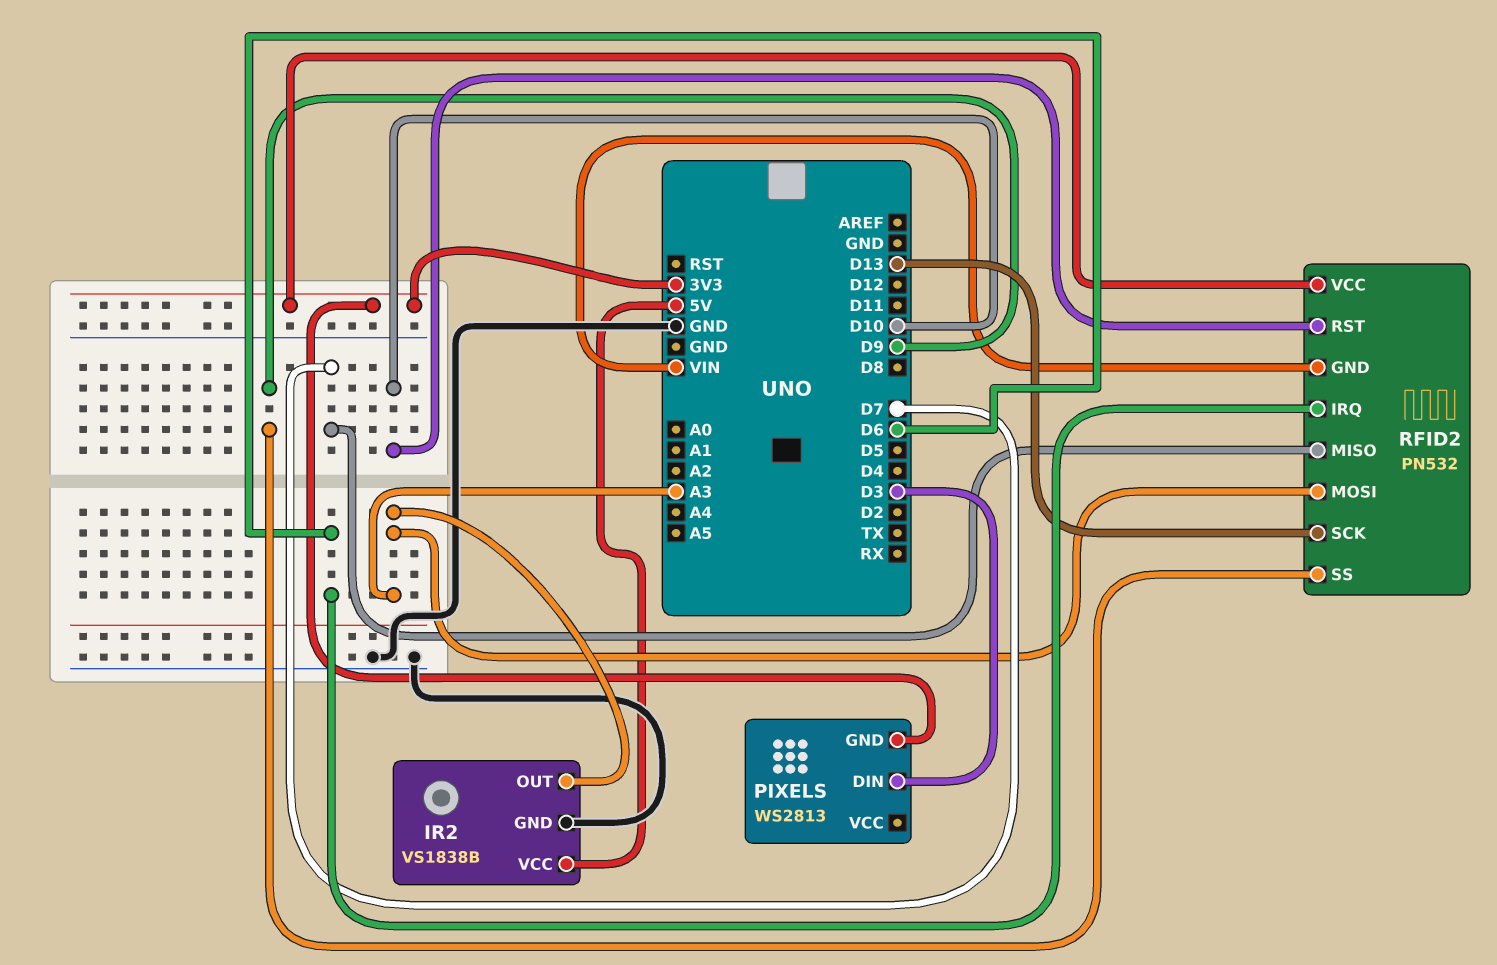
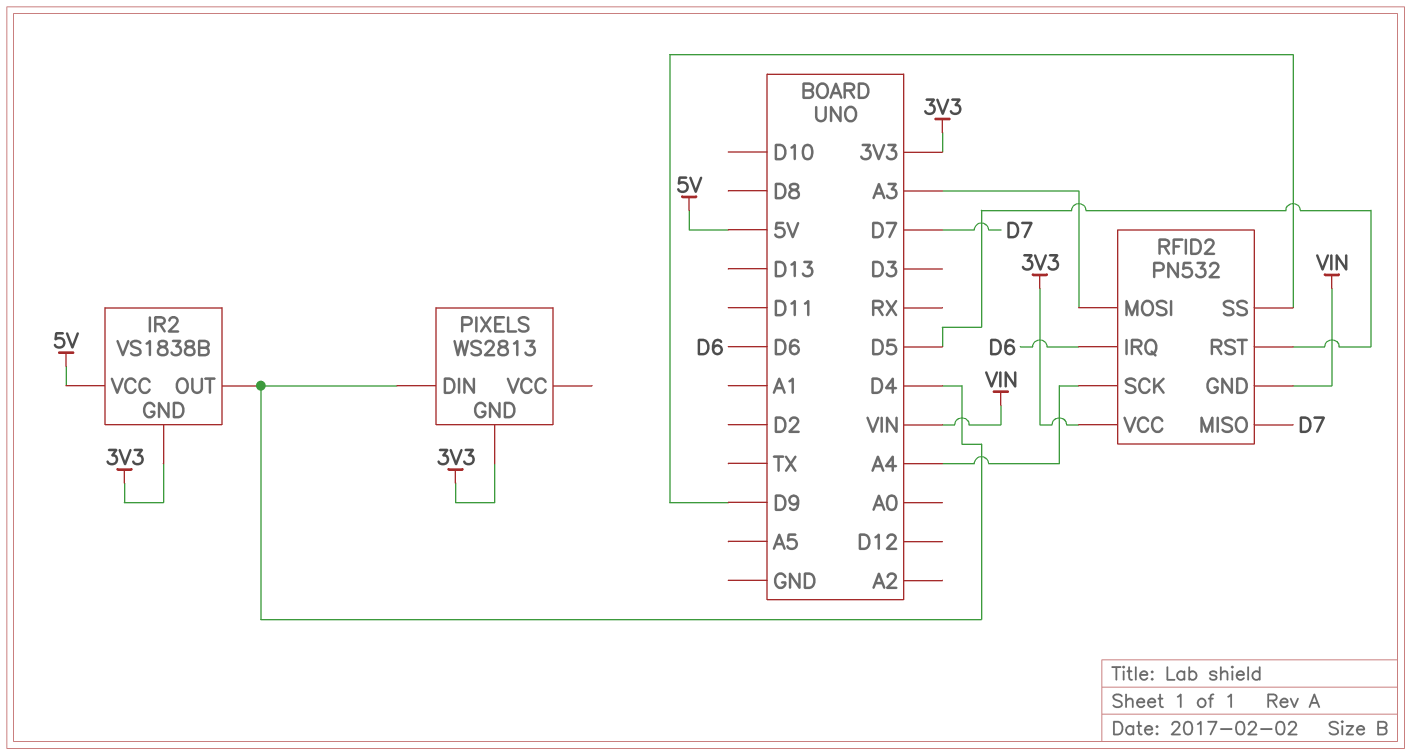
IR2 pin GND: GND -> 3V3
IR2 pin OUT: A3 -> D4
PIXELS pin DIN: D3 -> D4
RFID2 pin RST: D10 -> D5
RFID2 pin SCK: D13 -> A4

